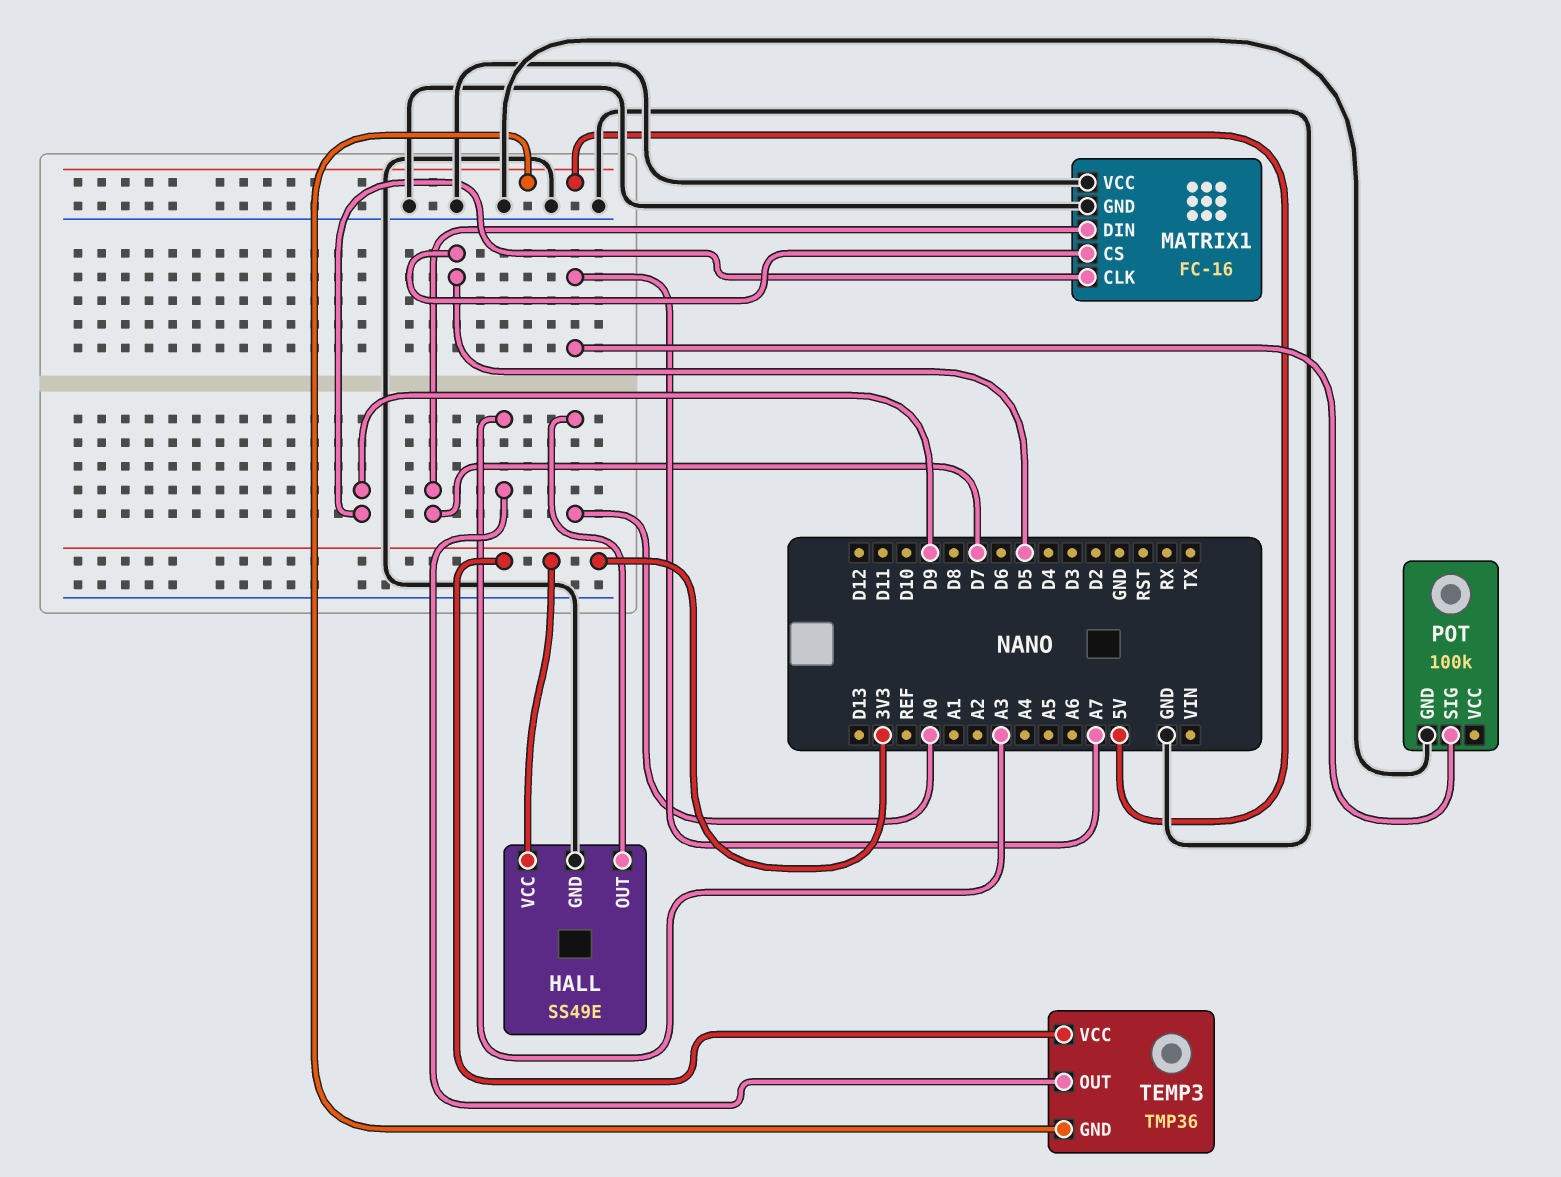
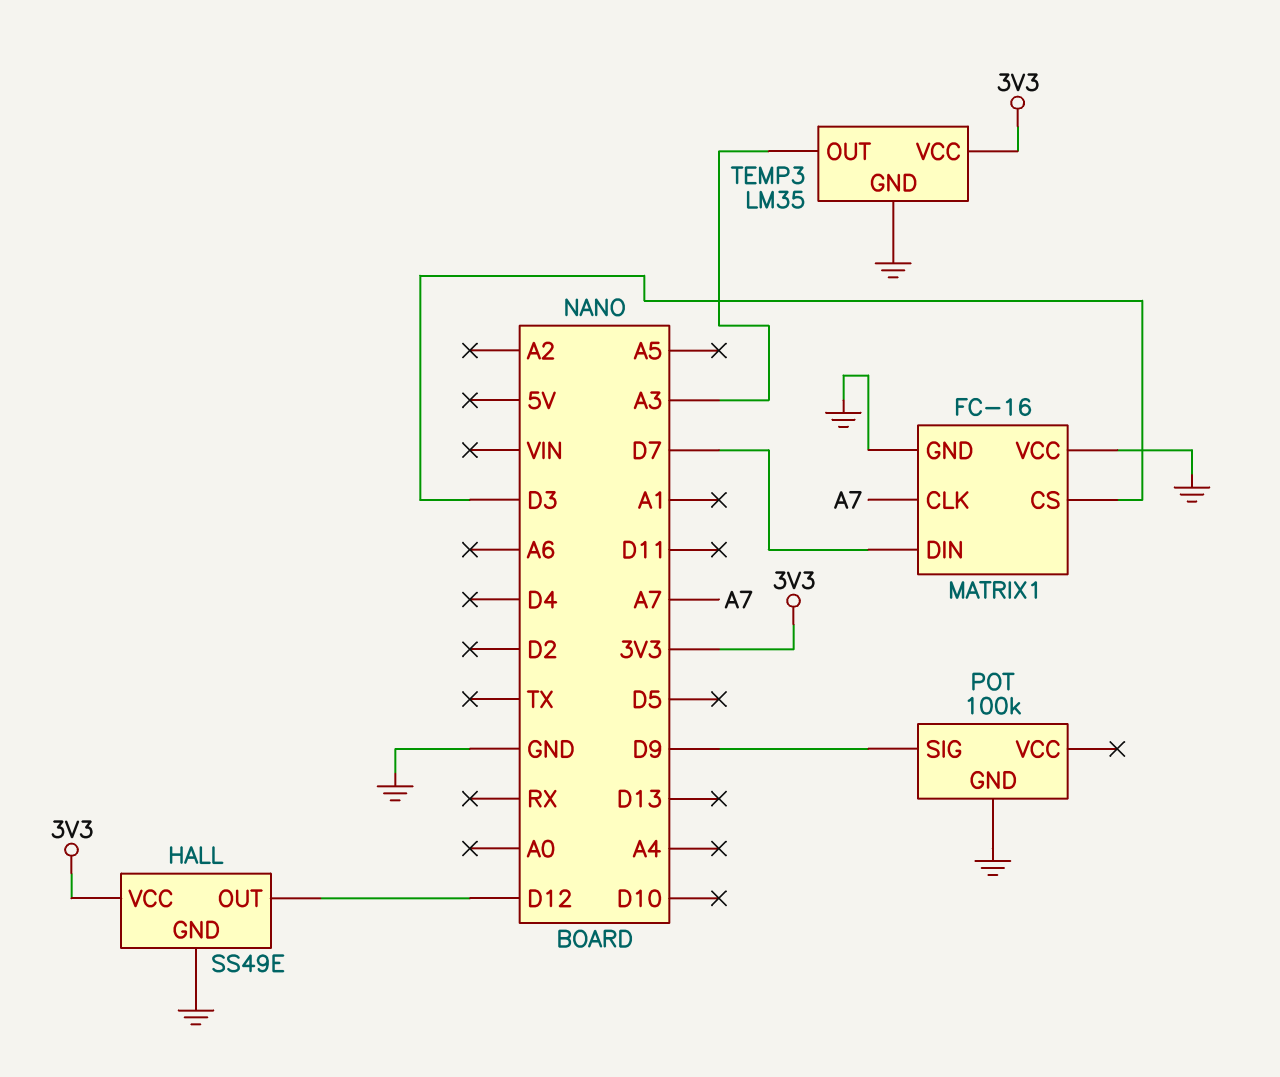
HALL pin OUT: A0 -> D12
MATRIX1 pin CLK: D9 -> A7
MATRIX1 pin CS: D5 -> D3
POT pin SIG: A7 -> D9
TEMP3: TMP36 -> LM35
TEMP3 pin GND: 5V -> GND

